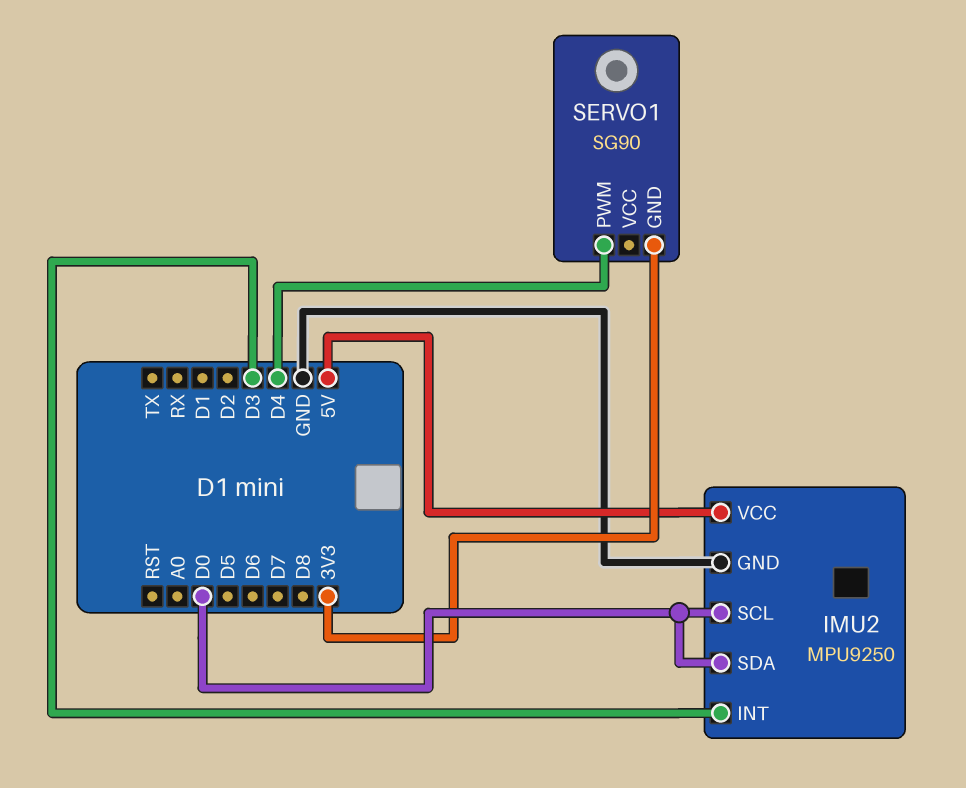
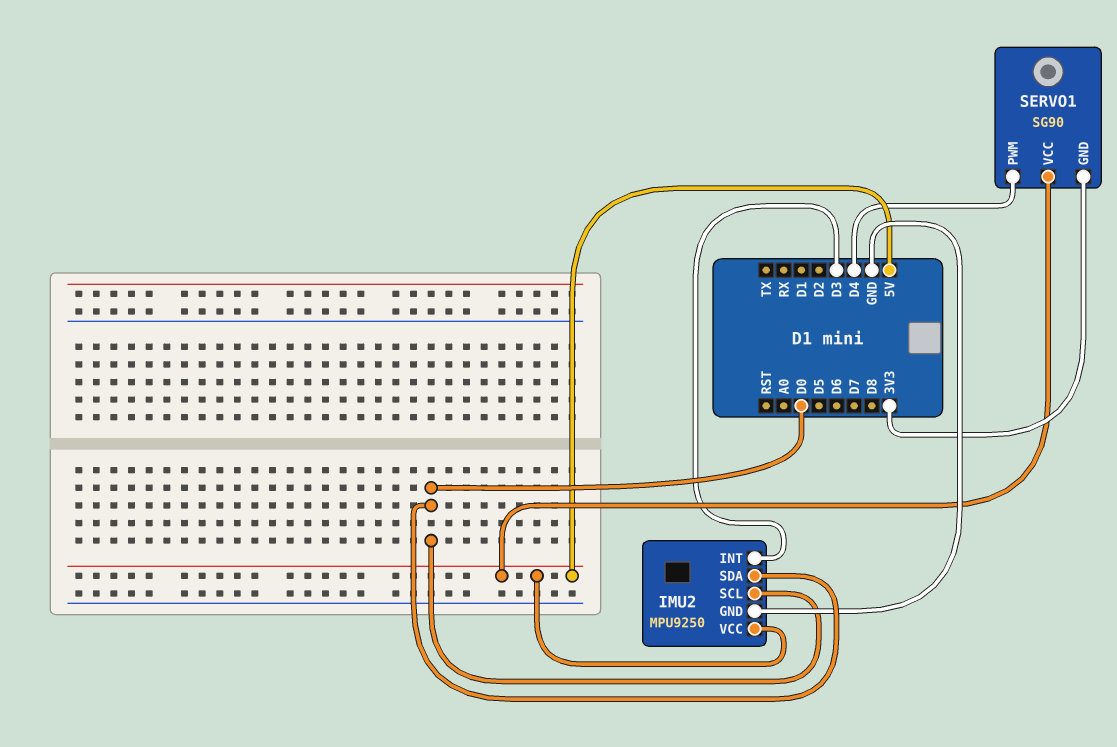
SERVO1 pin VCC: none -> 5V

